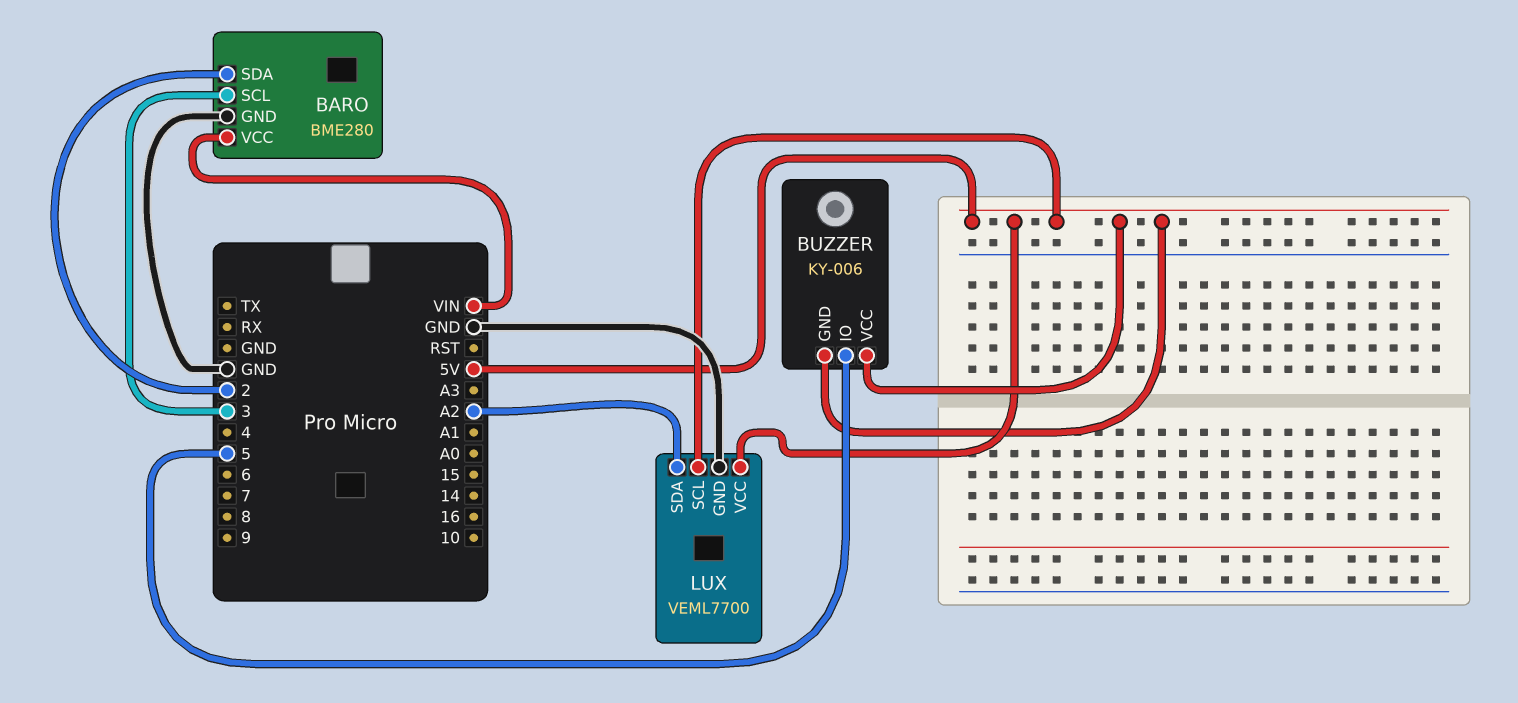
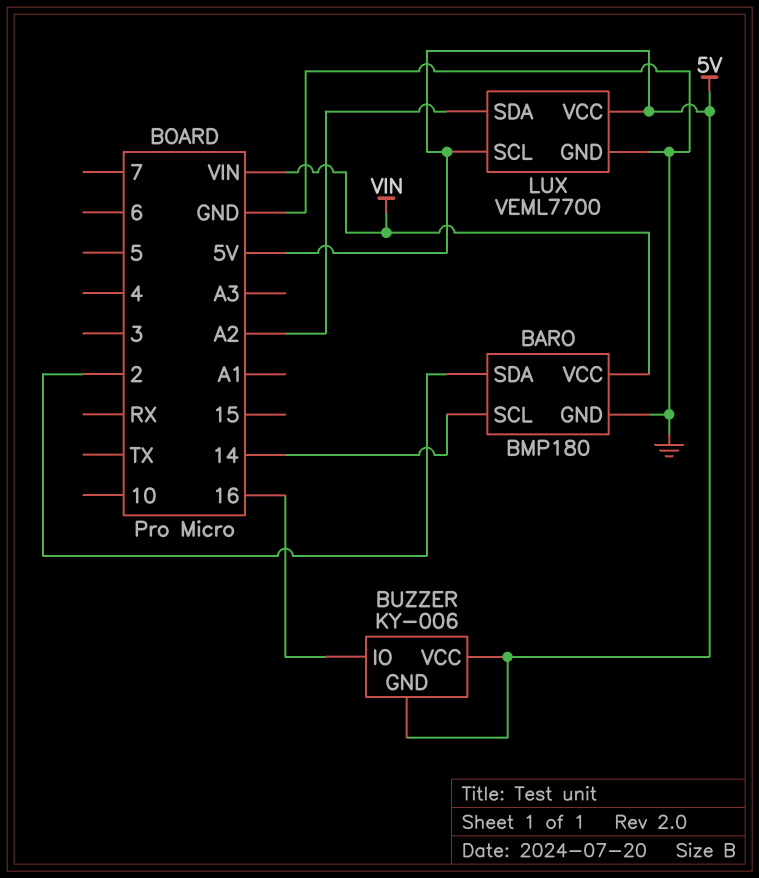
BARO: BME280 -> BMP180
BARO pin SCL: 3 -> 14
BUZZER pin IO: 5 -> 16

